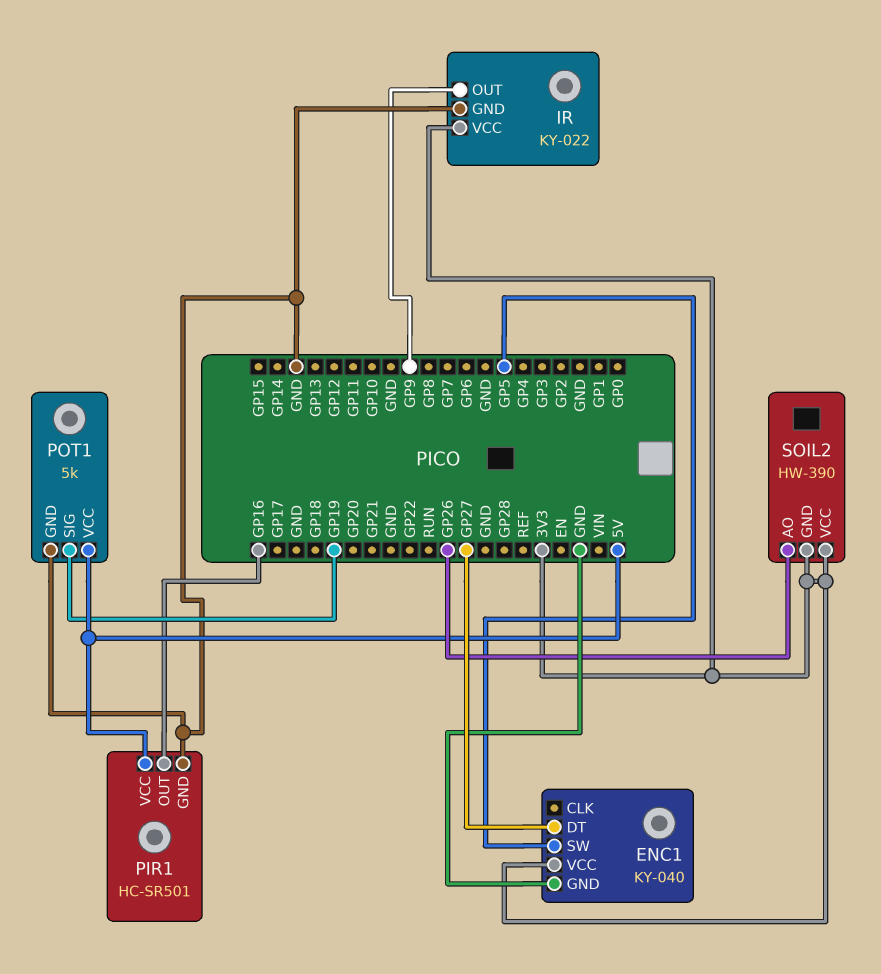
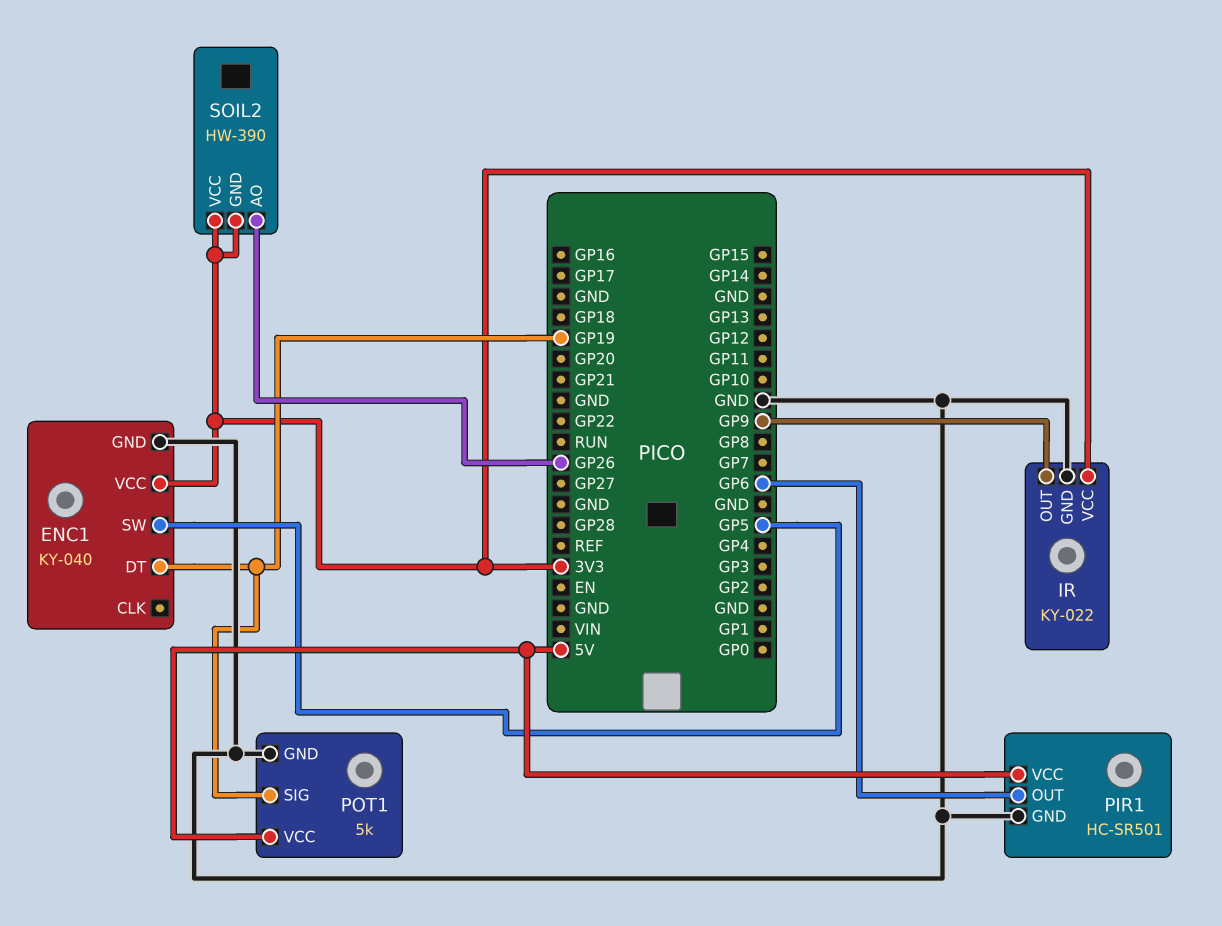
ENC1 pin DT: GP27 -> GP19
PIR1 pin OUT: GP16 -> GP6

